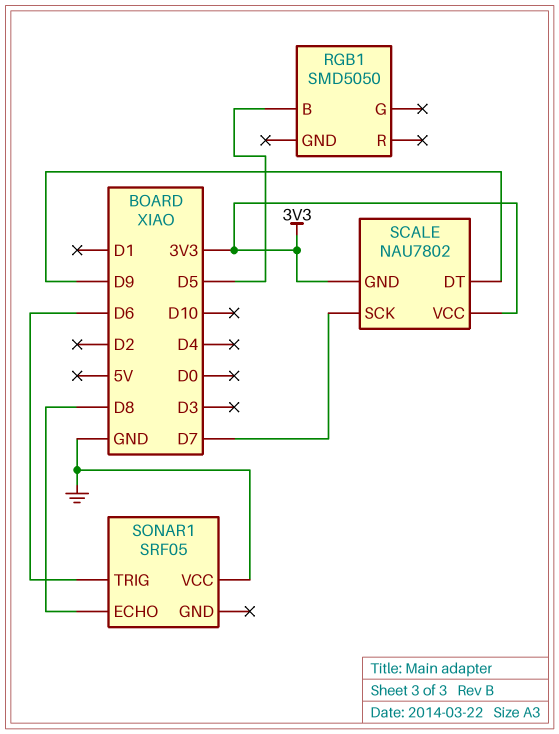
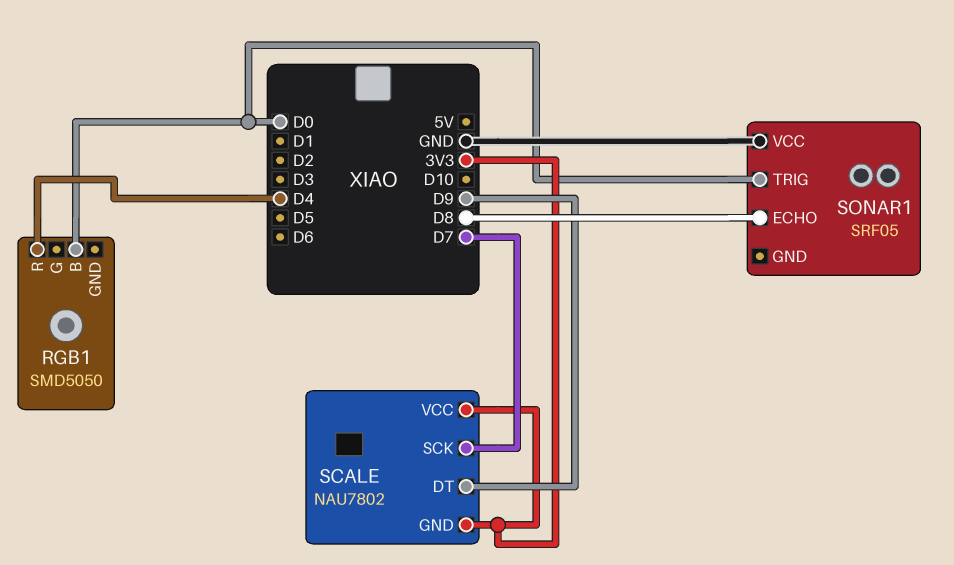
RGB1 pin B: D5 -> D0
RGB1 pin R: none -> D4
SONAR1 pin TRIG: D6 -> D0

